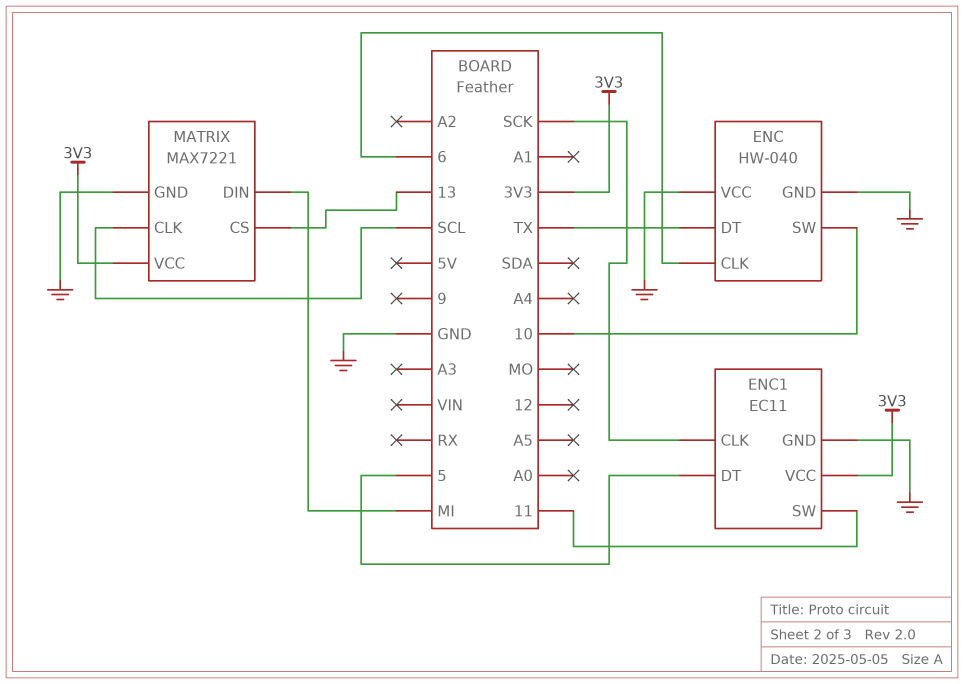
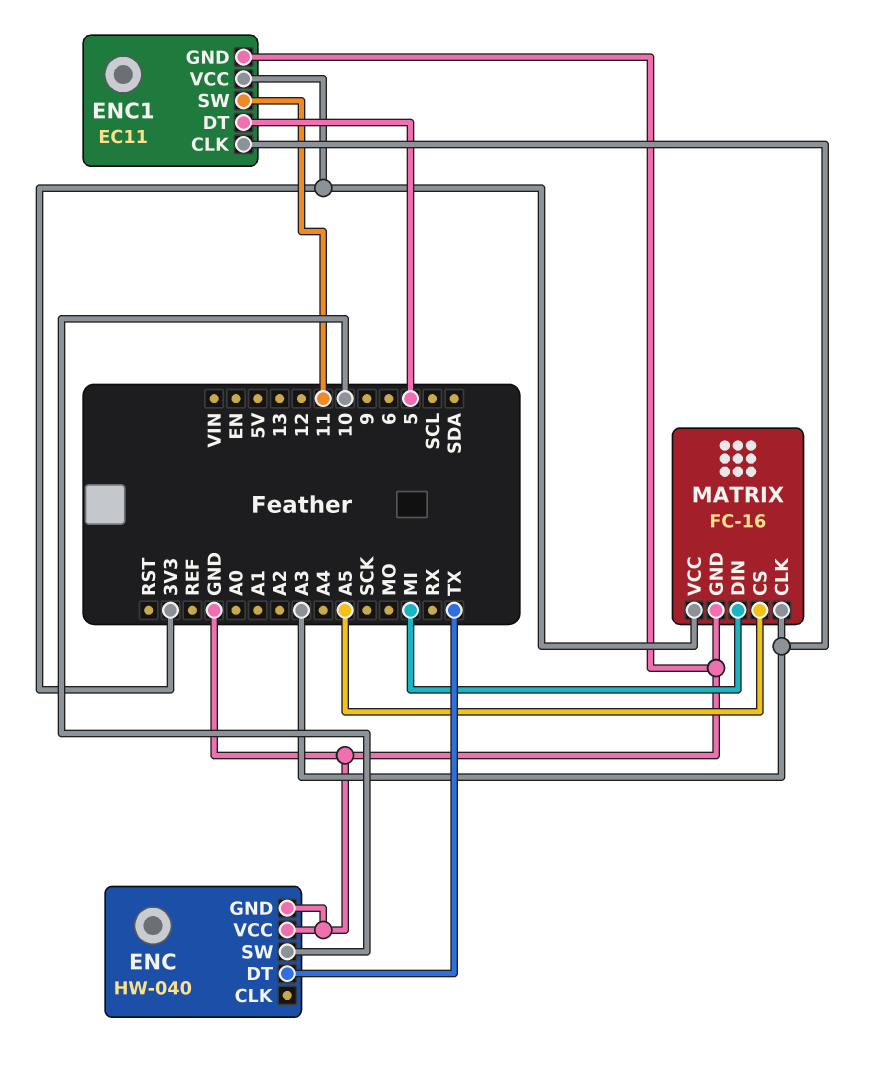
ENC pin CLK: 6 -> none
ENC1 pin CLK: SCK -> A3
MATRIX: MAX7221 -> FC-16
MATRIX pin CLK: SCL -> A3
MATRIX pin CS: 13 -> A5

